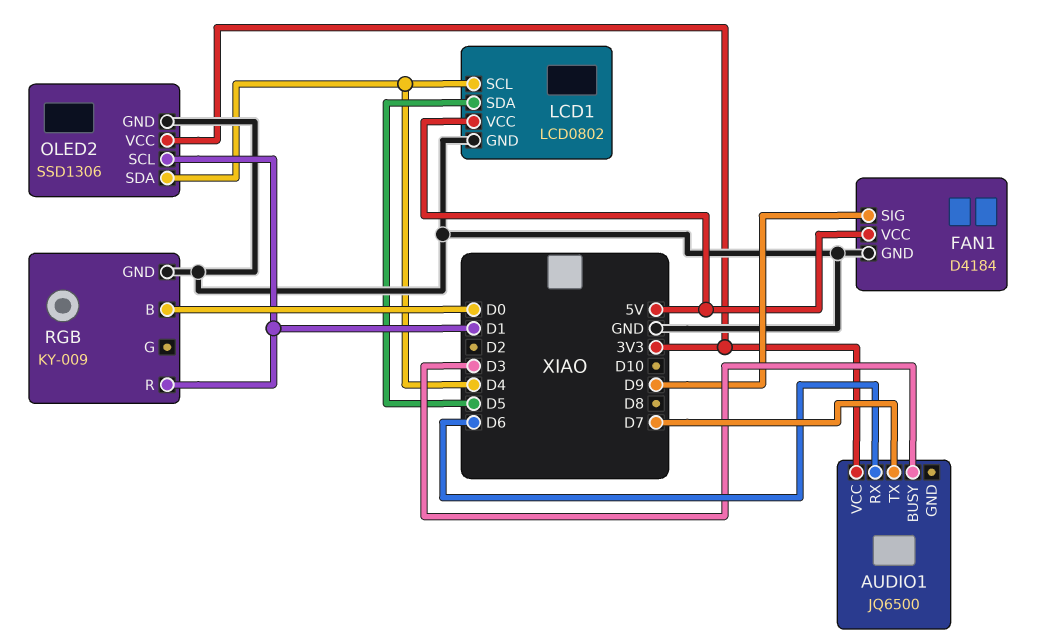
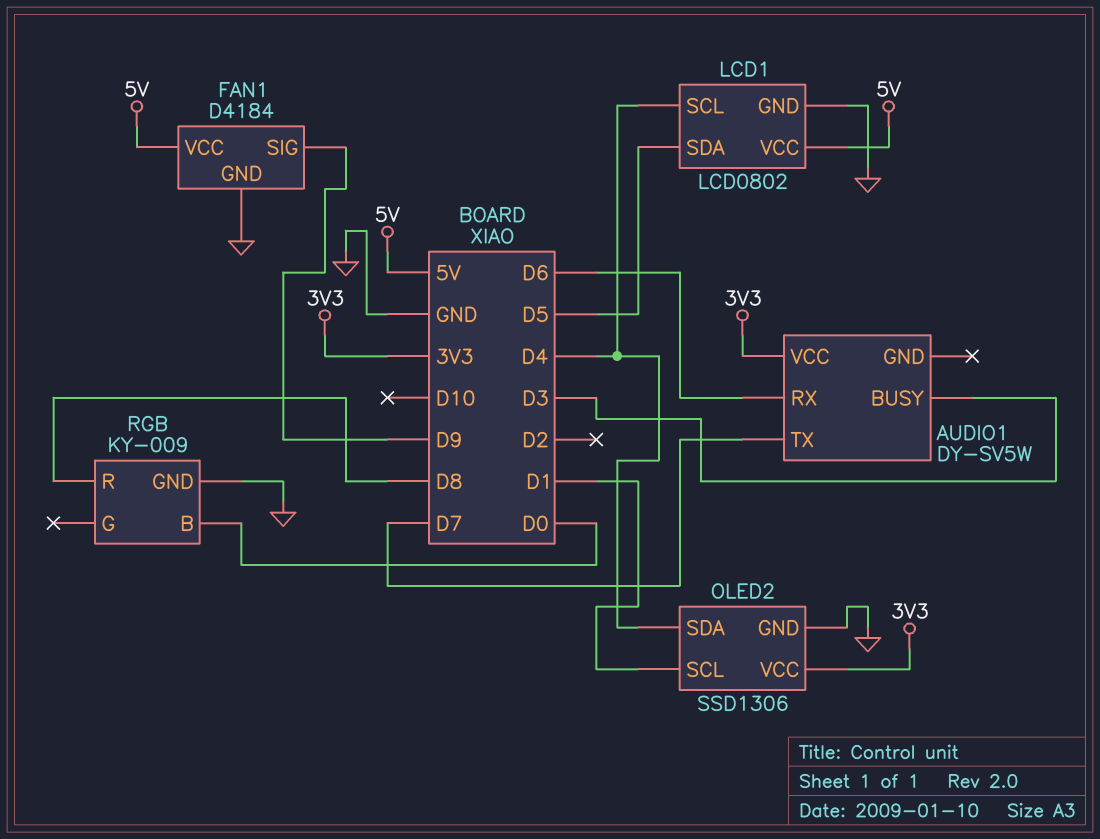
AUDIO1: JQ6500 -> DY-SV5W
RGB pin R: D1 -> D8

